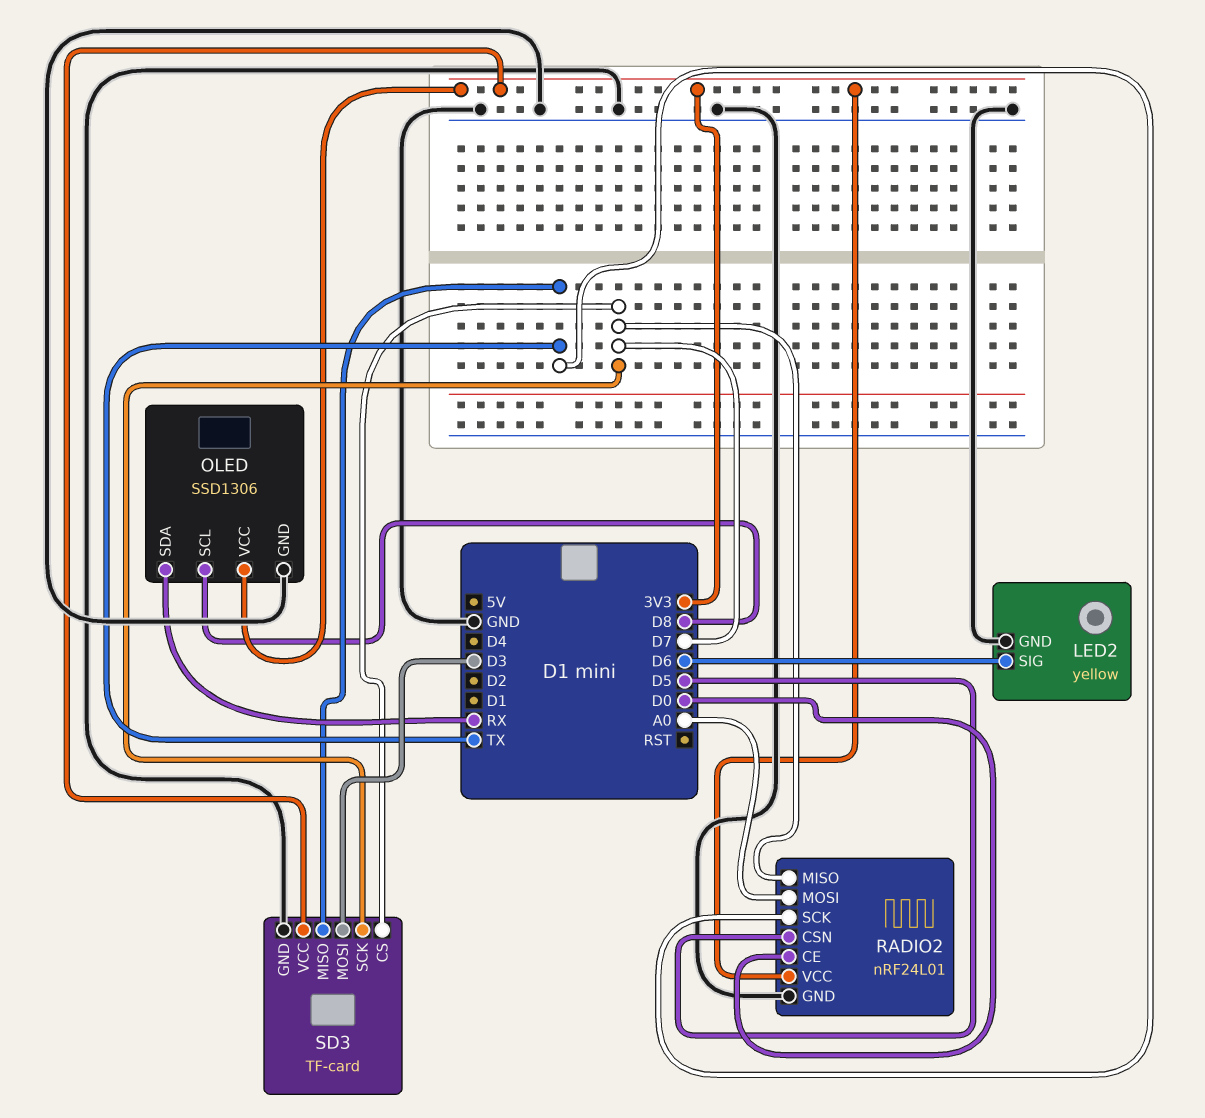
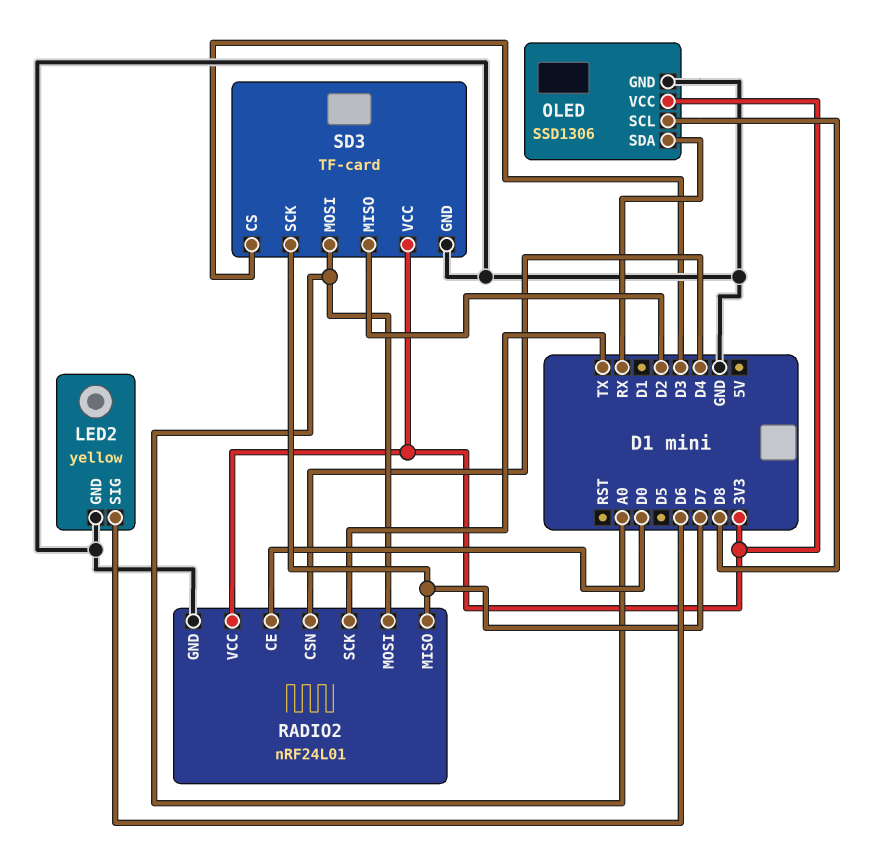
RADIO2 pin CSN: D5 -> D4
SD3 pin CS: D7 -> D3
SD3 pin MISO: TX -> D2
SD3 pin MOSI: D3 -> A0

